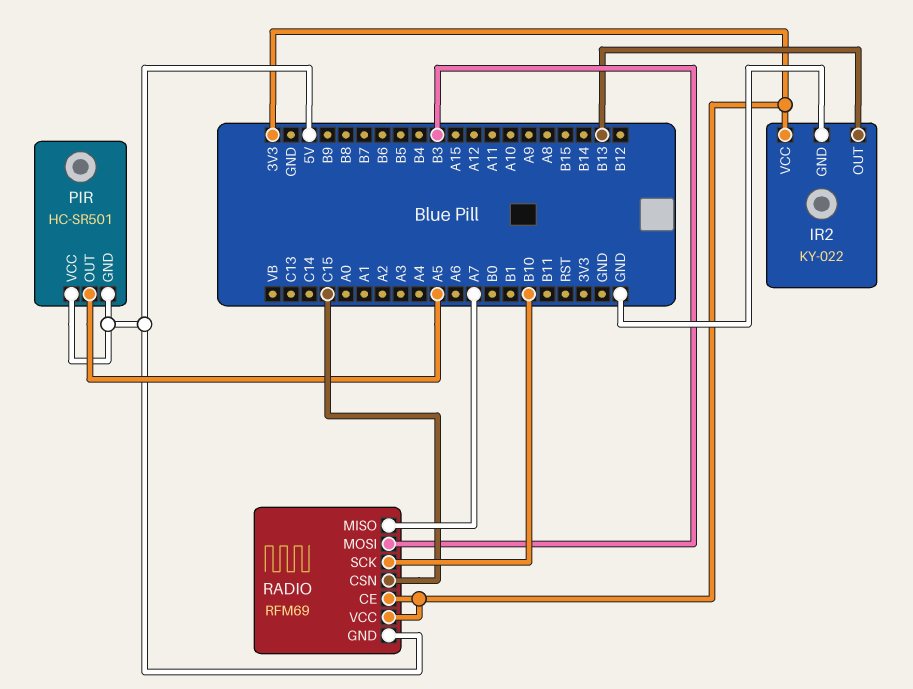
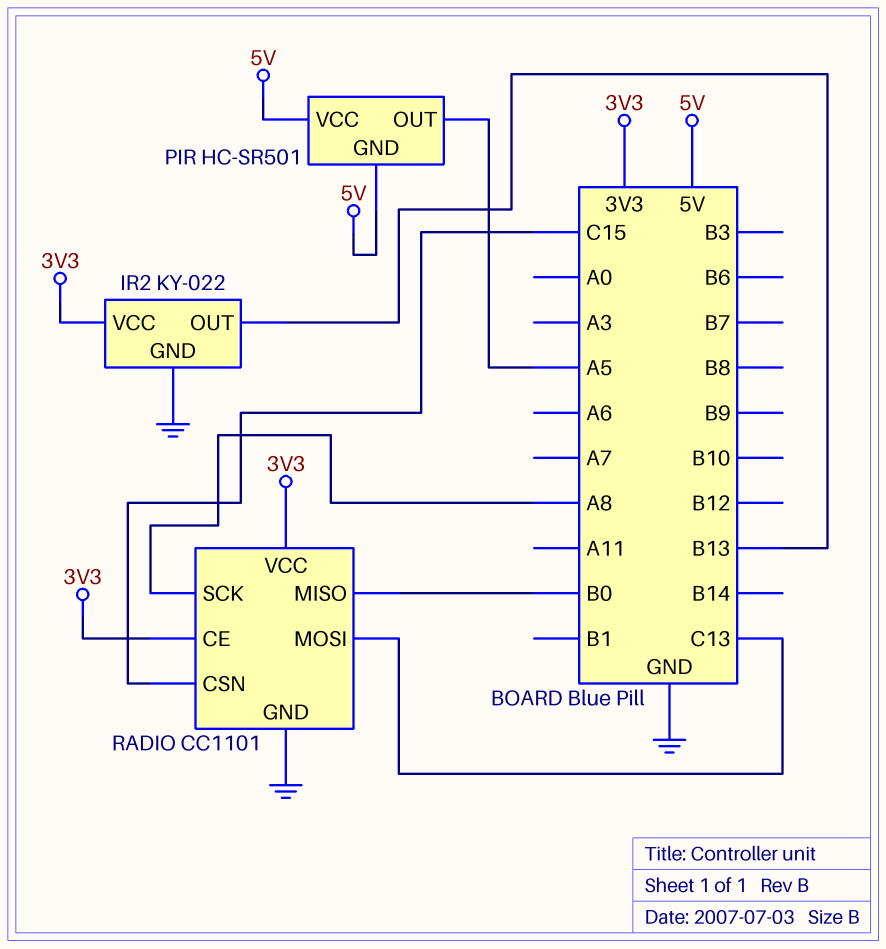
RADIO: RFM69 -> CC1101
RADIO pin GND: 5V -> GND
RADIO pin MISO: A7 -> B0
RADIO pin MOSI: B3 -> C13
RADIO pin SCK: B10 -> A8

